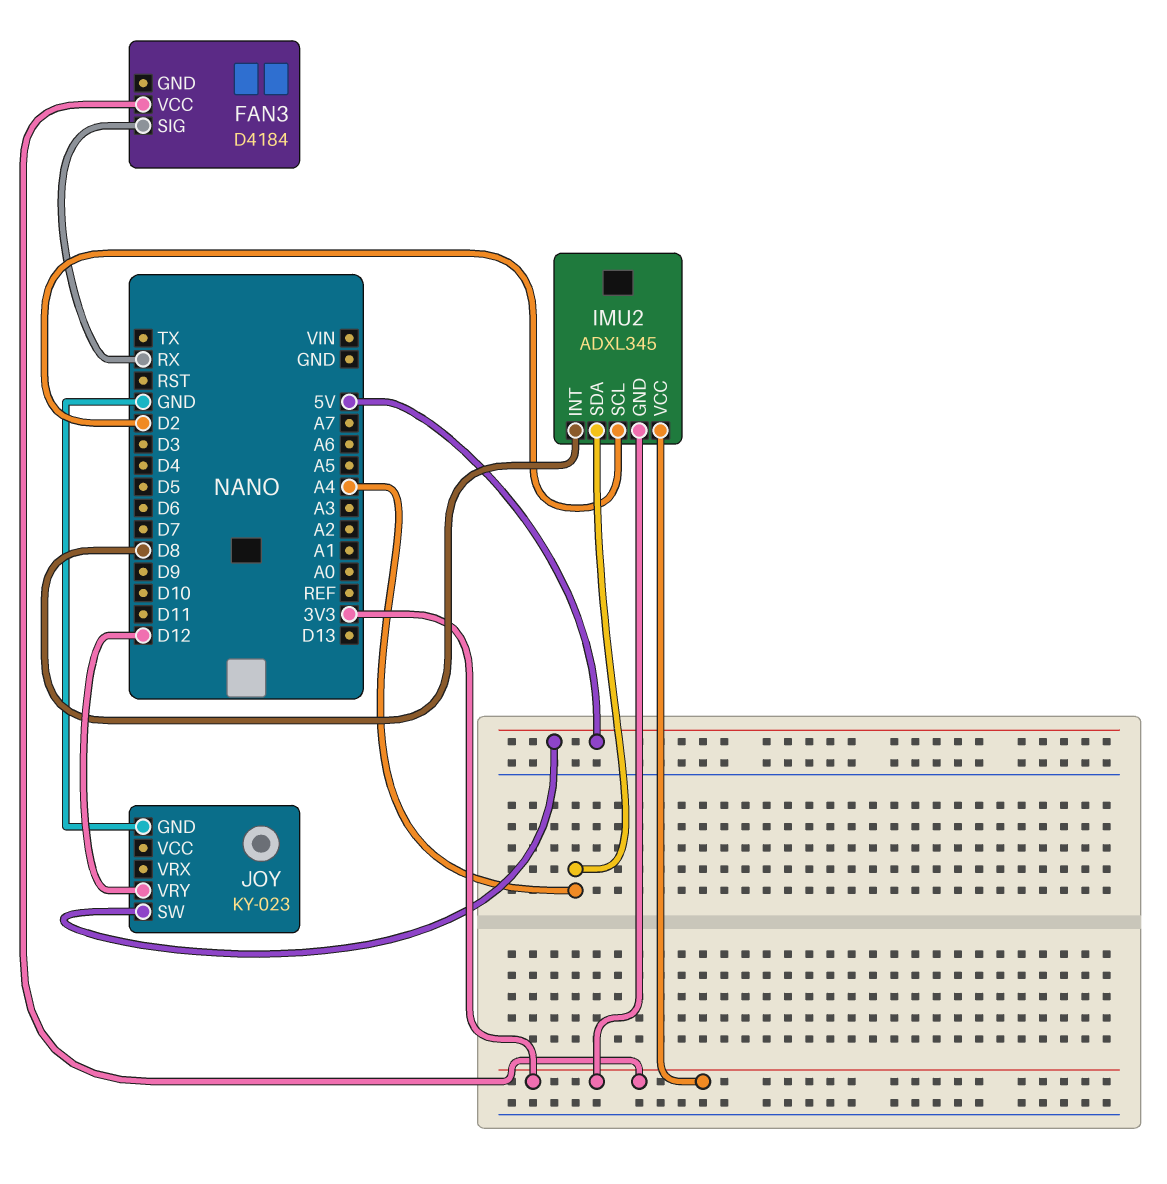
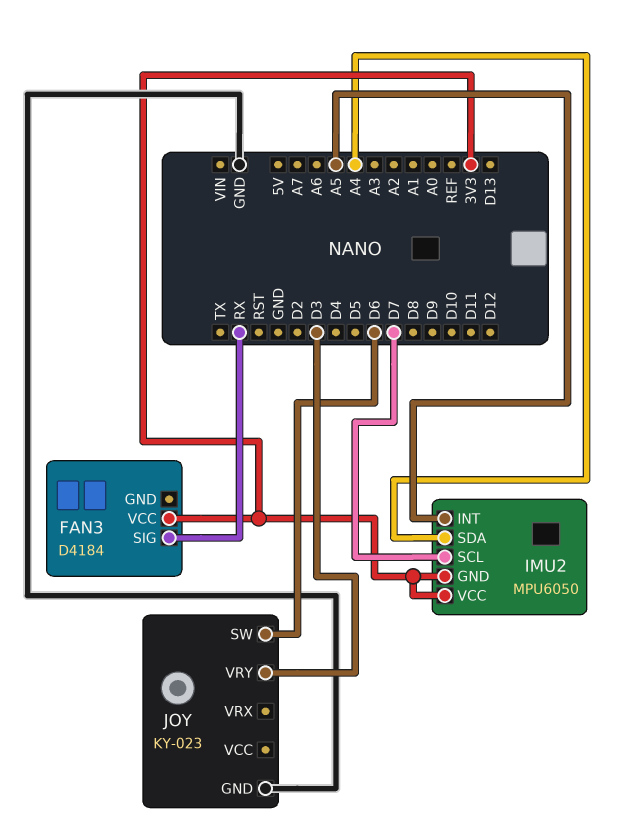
IMU2: ADXL345 -> MPU6050
IMU2 pin INT: D8 -> A5
IMU2 pin SCL: D2 -> D7
JOY pin SW: 5V -> D6
JOY pin VRY: D12 -> D3

